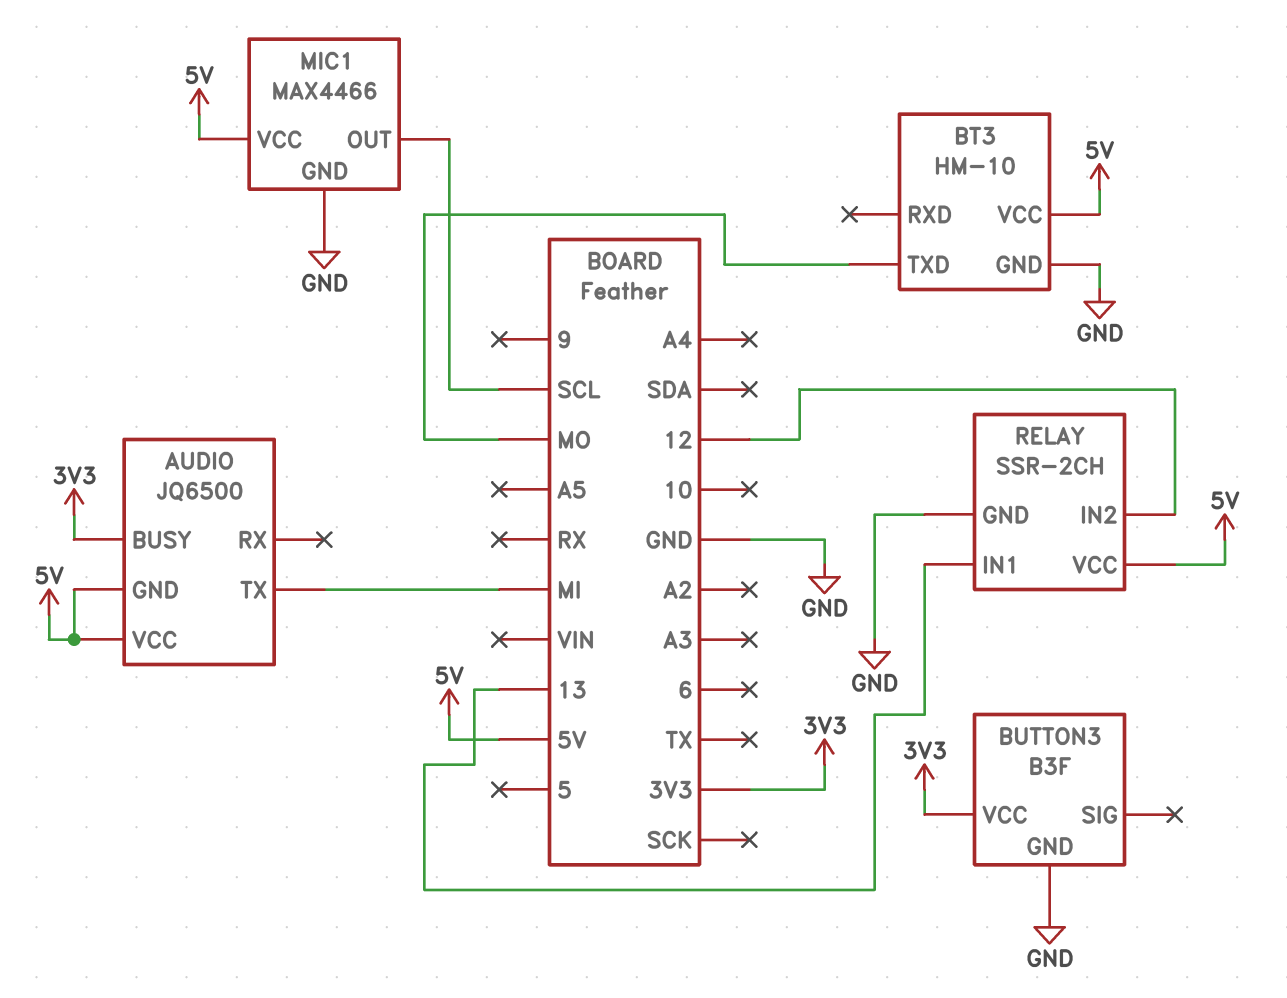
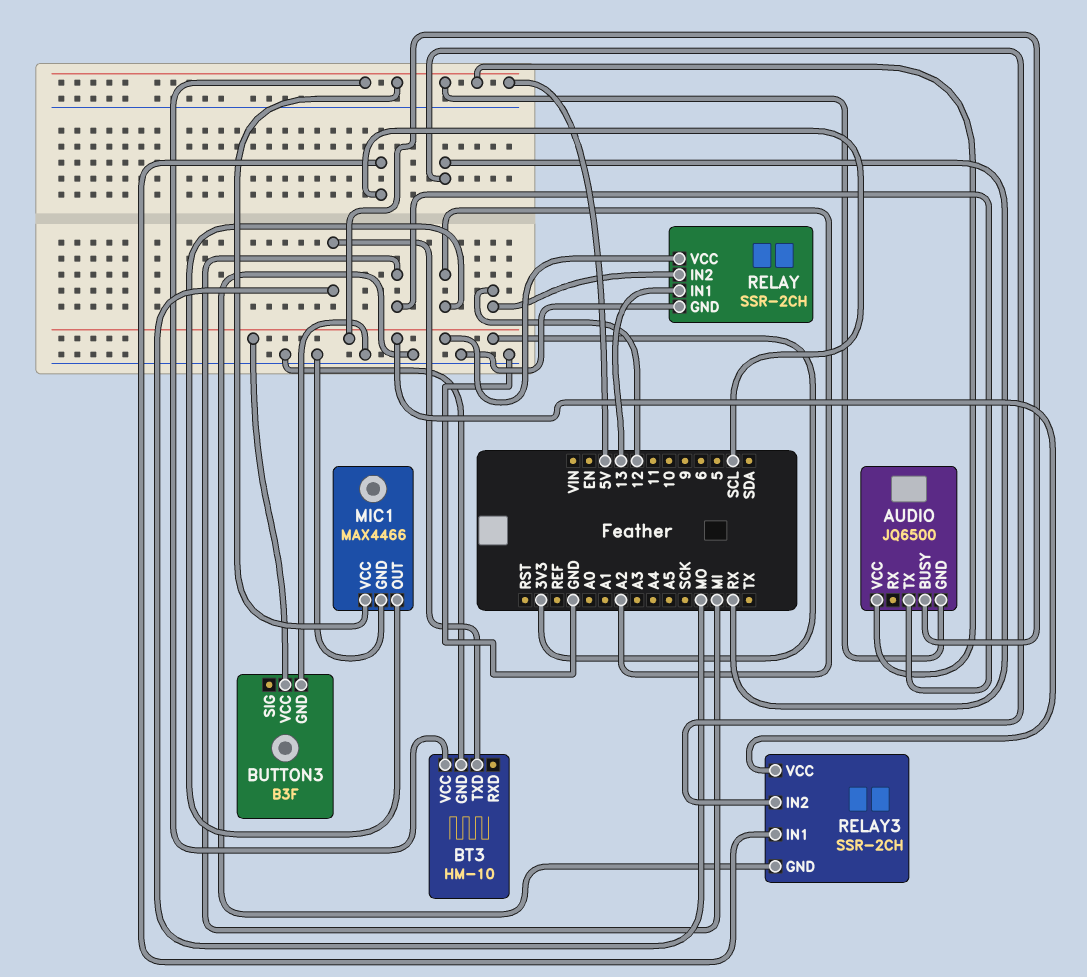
MIC1 pin OUT: SCL -> A2
RELAY pin VCC: 5V -> 3V3
RELAY3: none -> SSR-2CH
RELAY3 pin GND: none -> GND
RELAY3 pin IN1: none -> SCL
RELAY3 pin IN2: none -> RX
RELAY3 pin VCC: none -> 3V3

